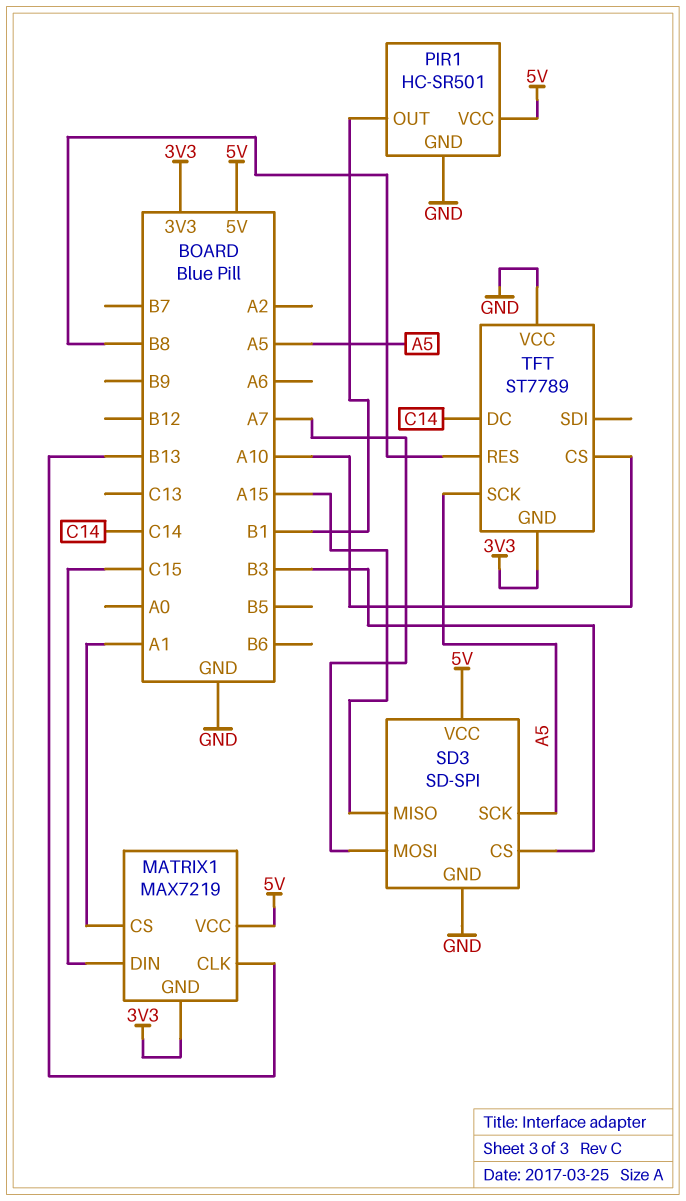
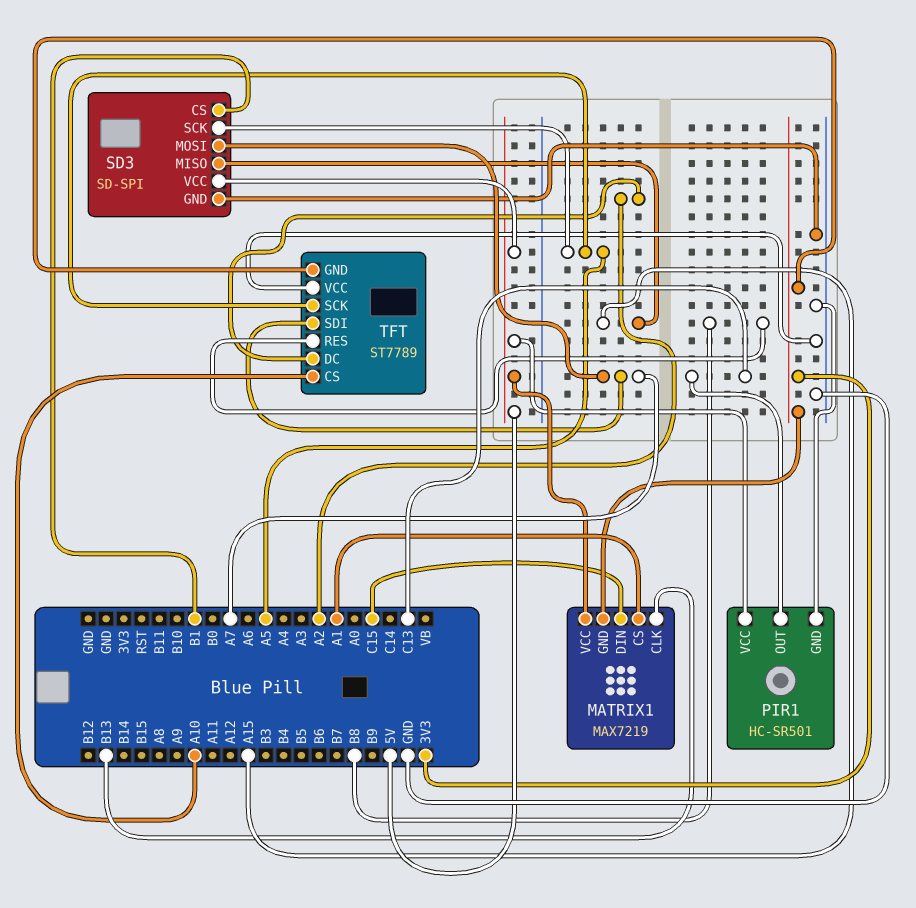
PIR1 pin OUT: B1 -> C13
SD3 pin CS: B3 -> B1
TFT pin DC: C14 -> A2
TFT pin SDI: none -> A7

